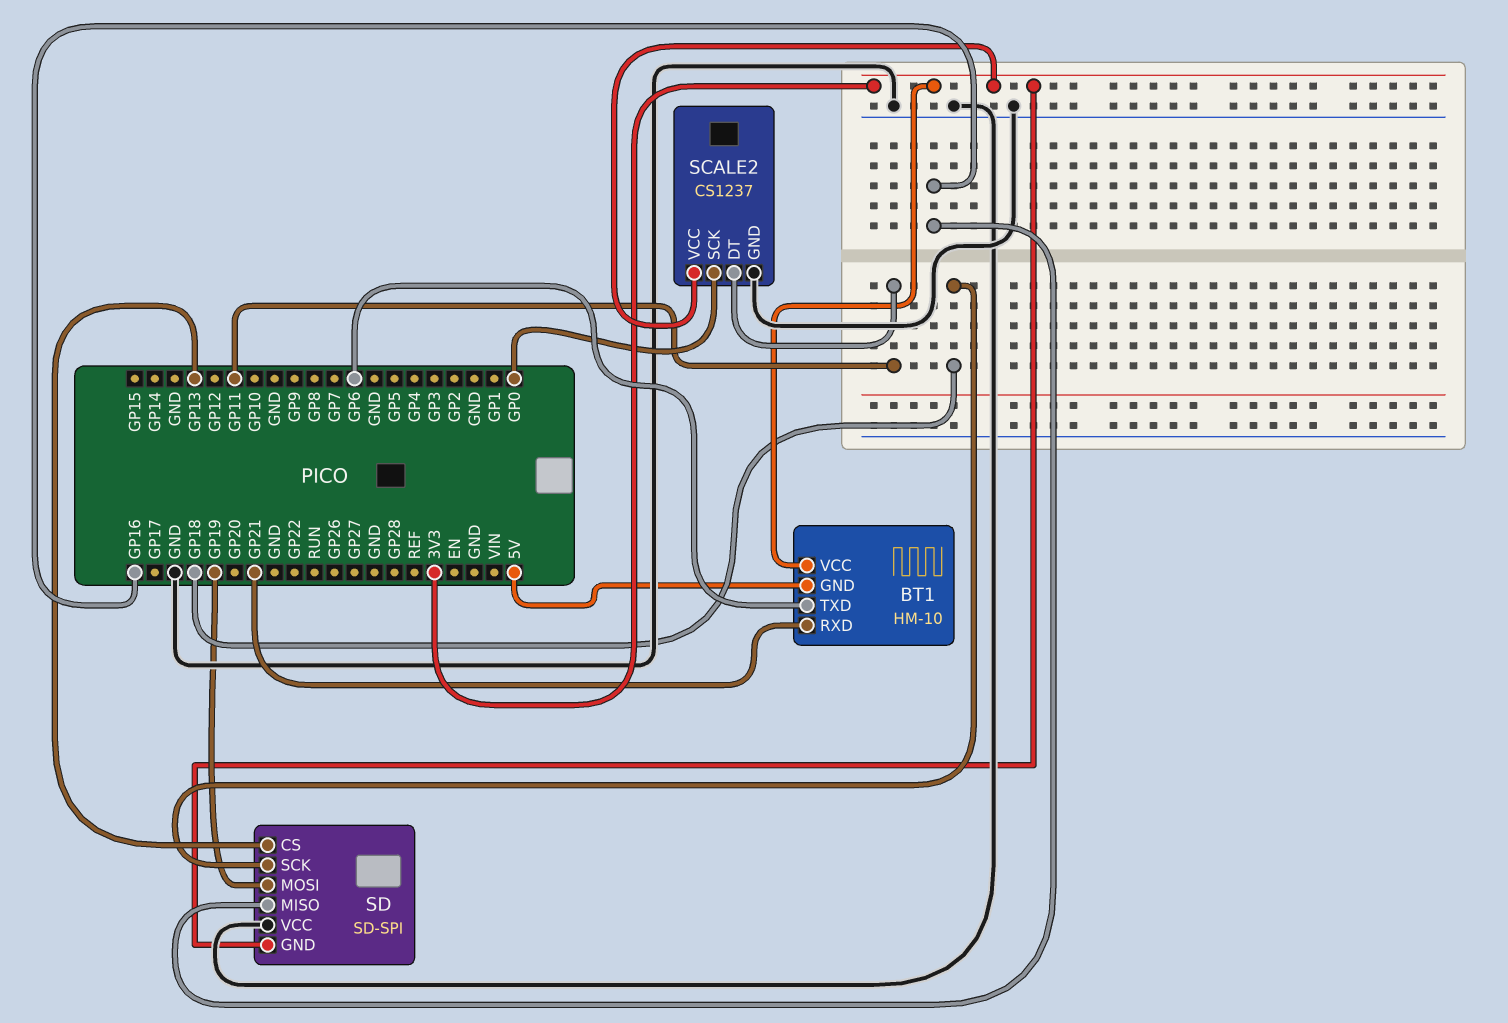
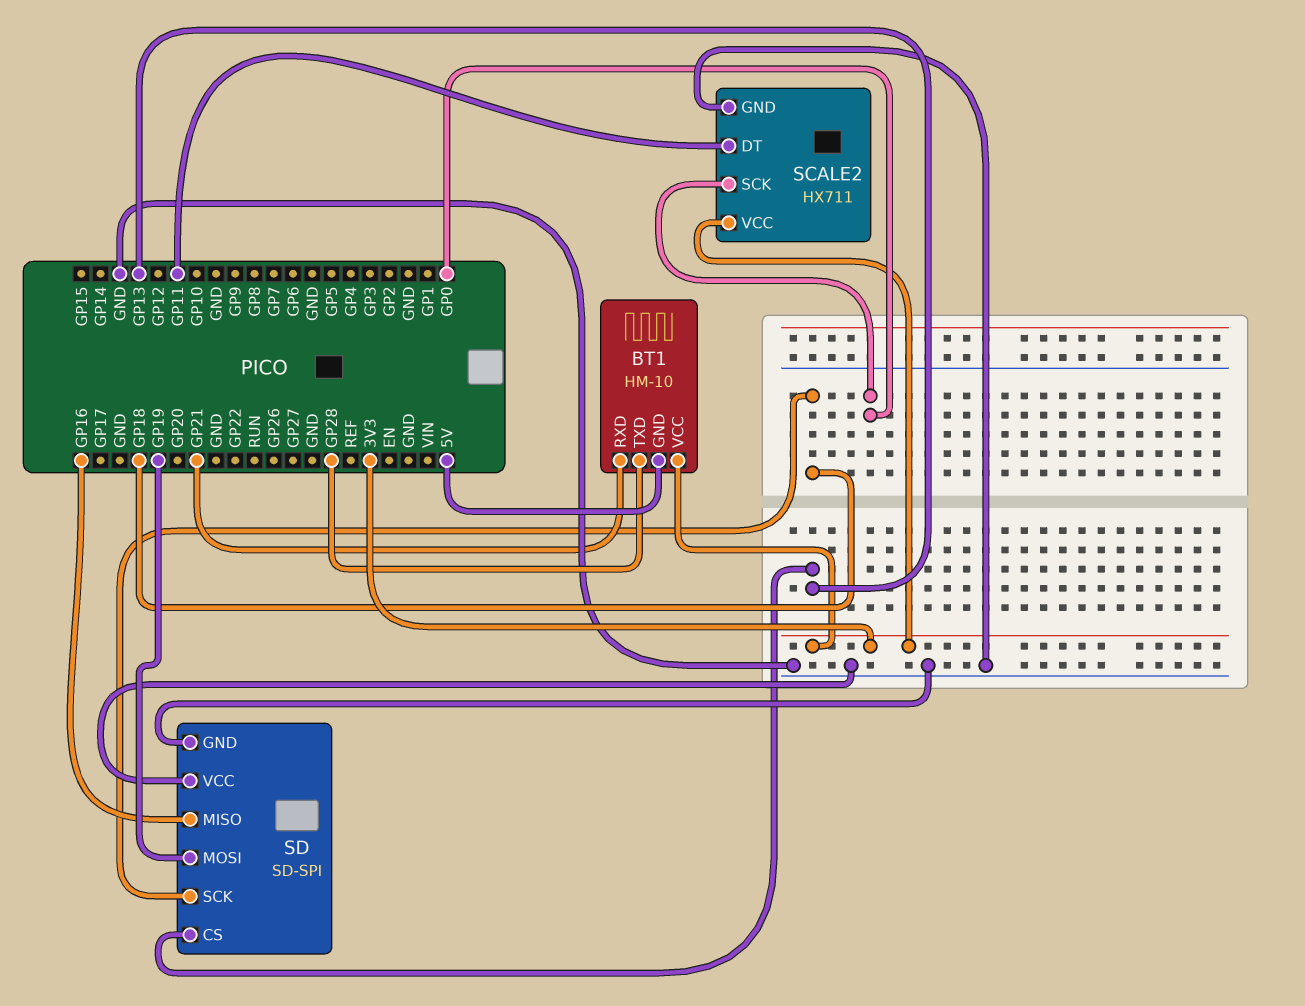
BT1 pin TXD: GP6 -> GP28
SCALE2: CS1237 -> HX711
SD pin GND: 3V3 -> GND

